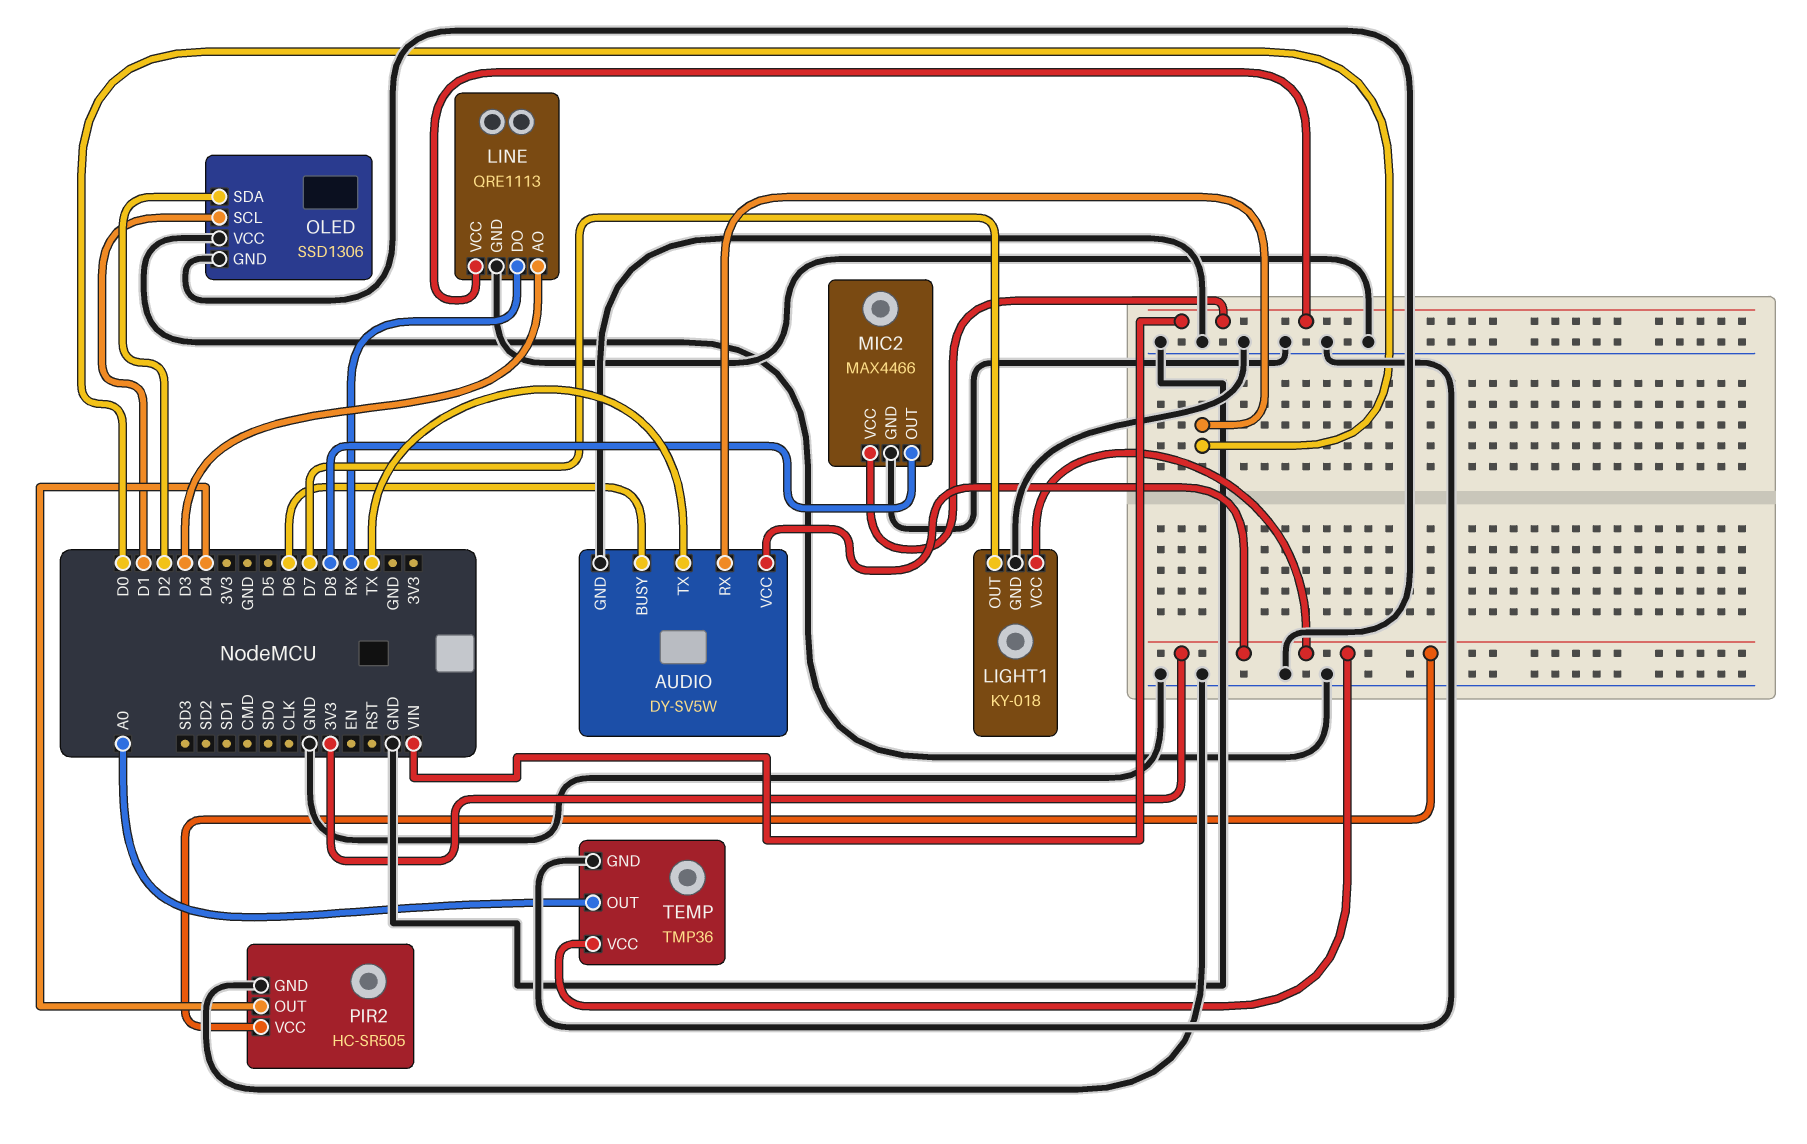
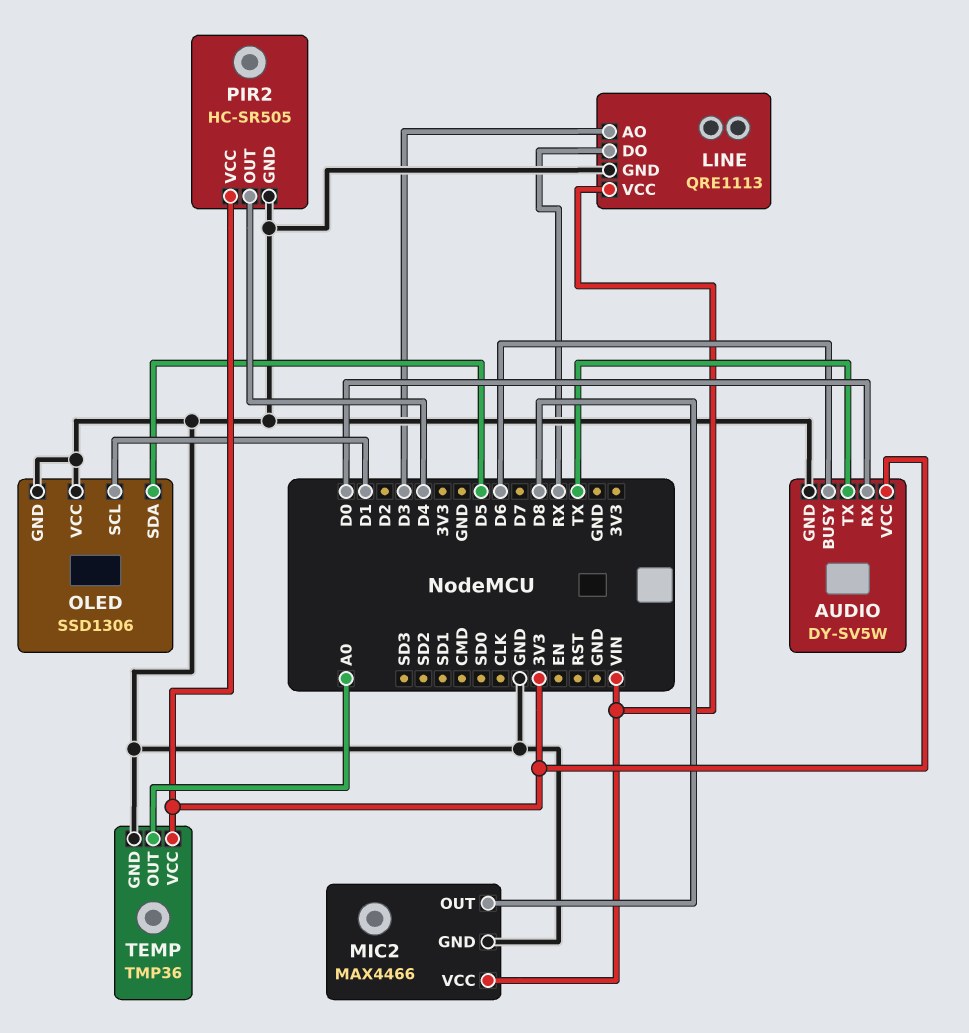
LIGHT1: KY-018 -> none
LIGHT1 pin GND: GND -> none
LIGHT1 pin OUT: D7 -> none
LIGHT1 pin VCC: 3V3 -> none
OLED pin SDA: D2 -> D5

